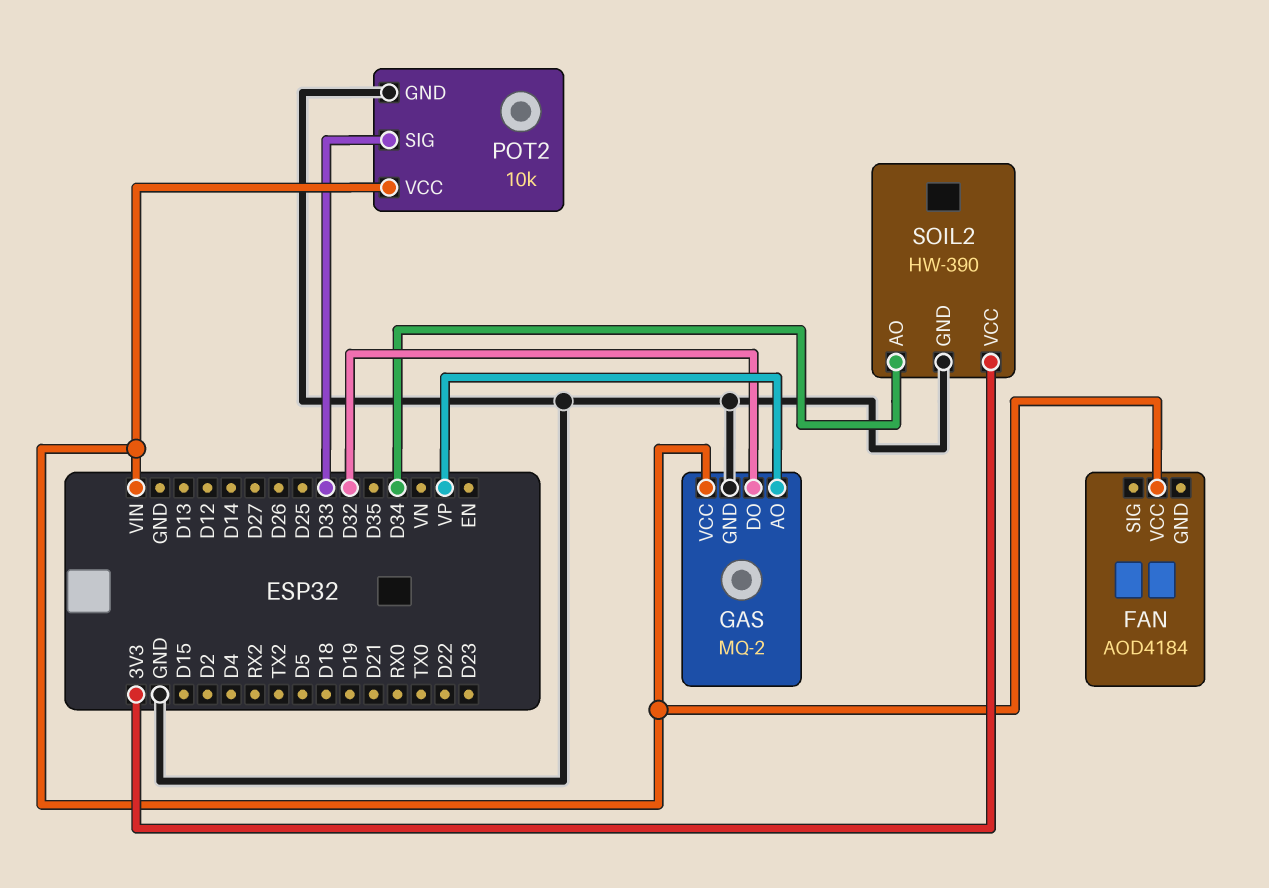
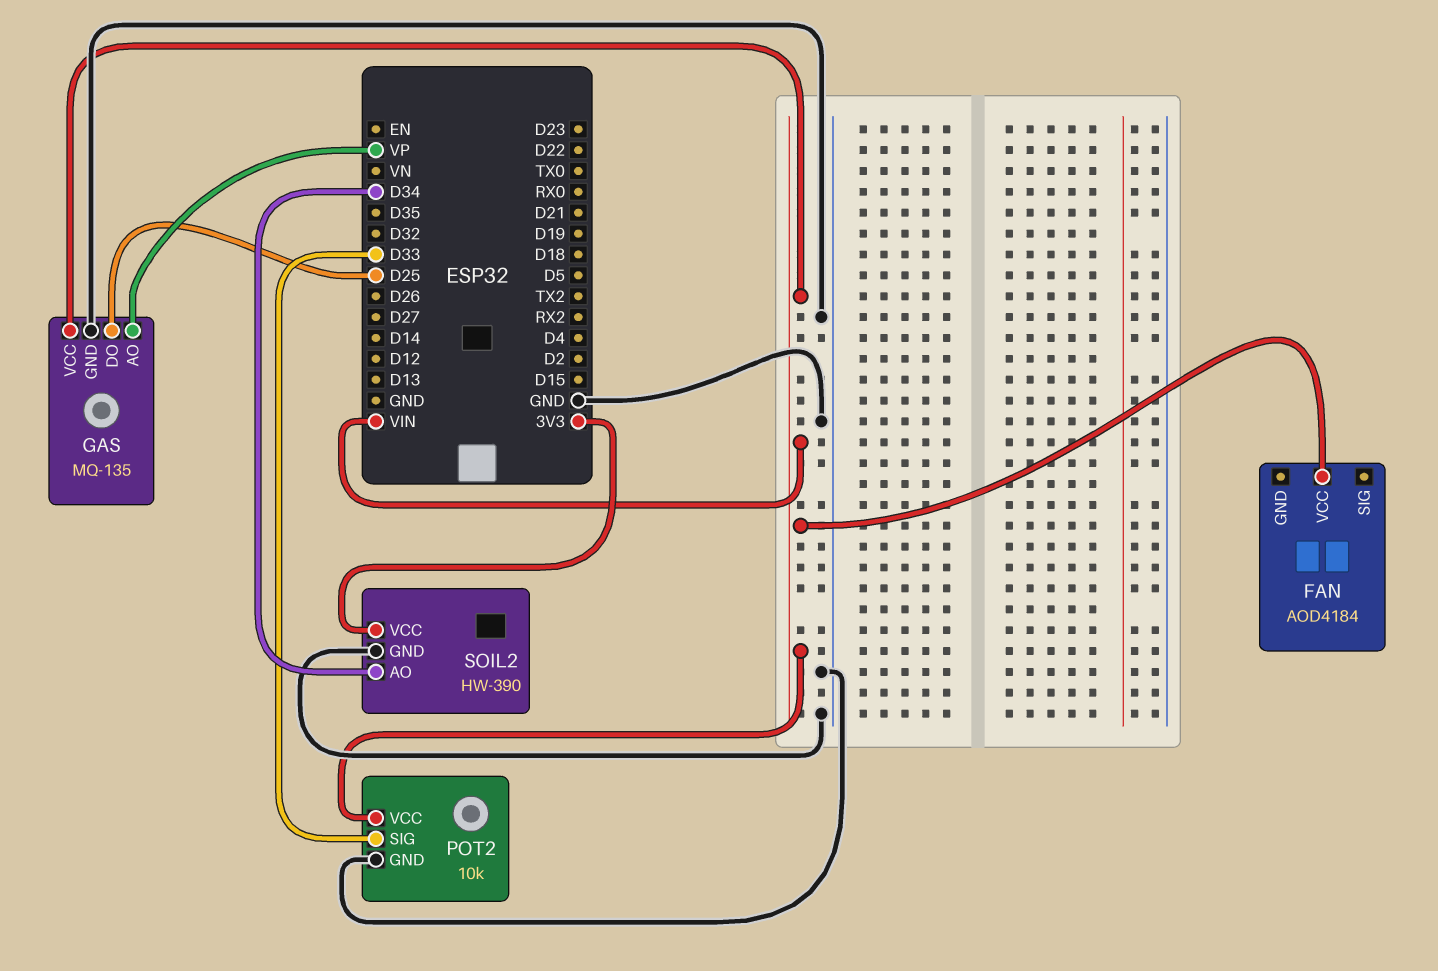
GAS: MQ-2 -> MQ-135
GAS pin DO: D32 -> D25

